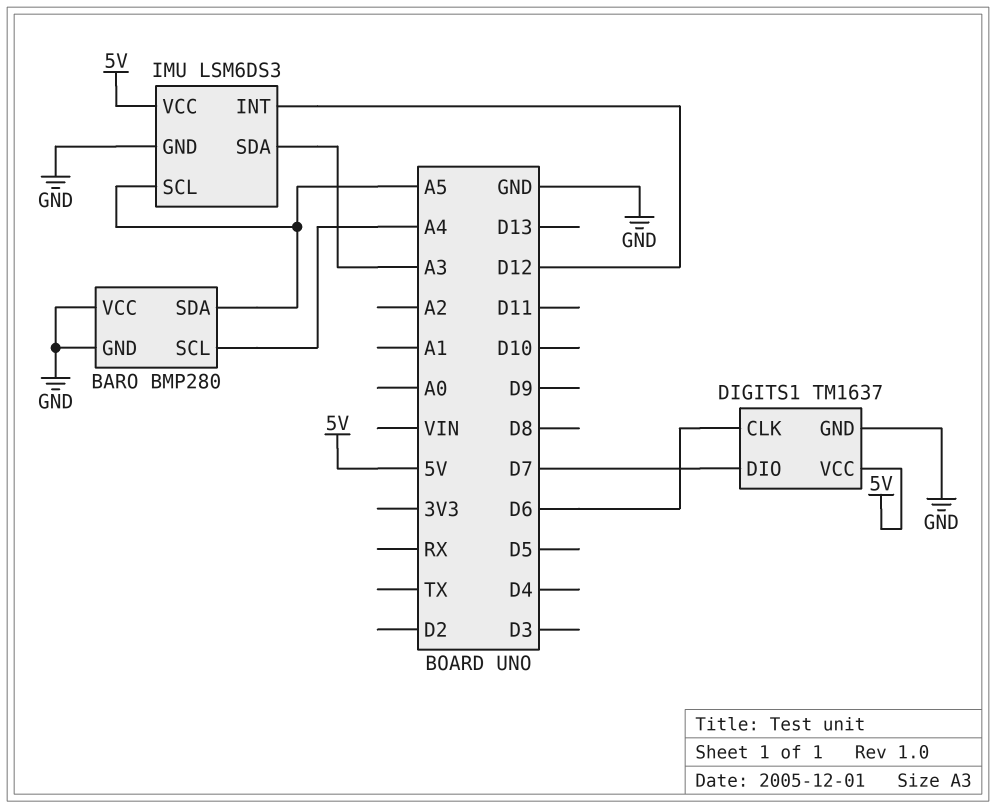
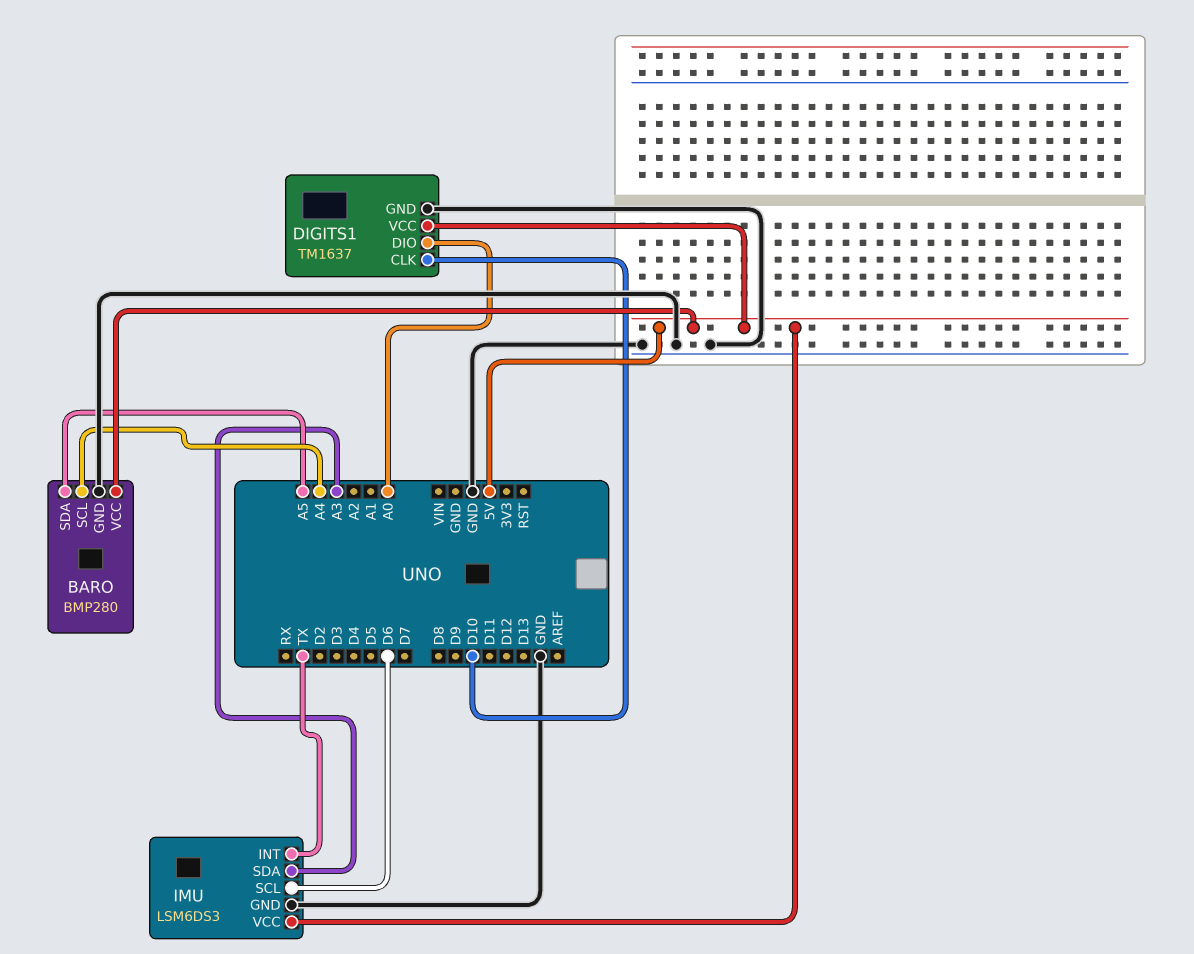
BARO pin VCC: GND -> 5V
DIGITS1 pin CLK: D6 -> D10
DIGITS1 pin DIO: D7 -> A0
IMU pin INT: D12 -> TX
IMU pin SCL: A5 -> D6

